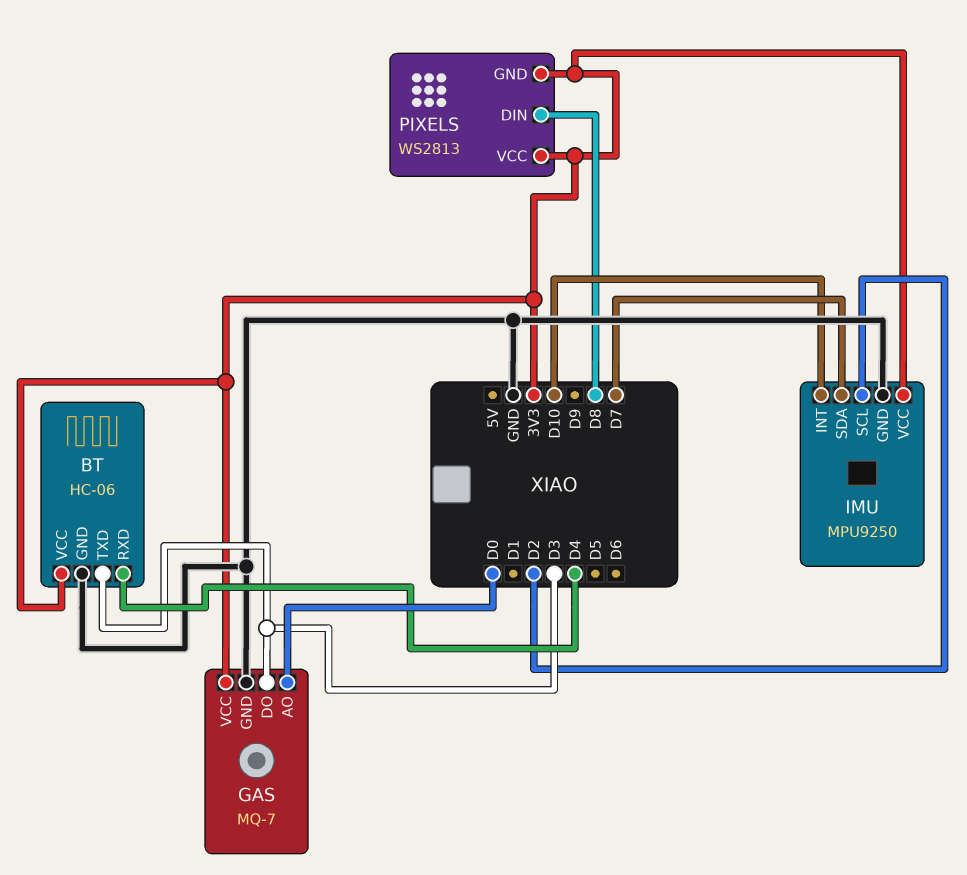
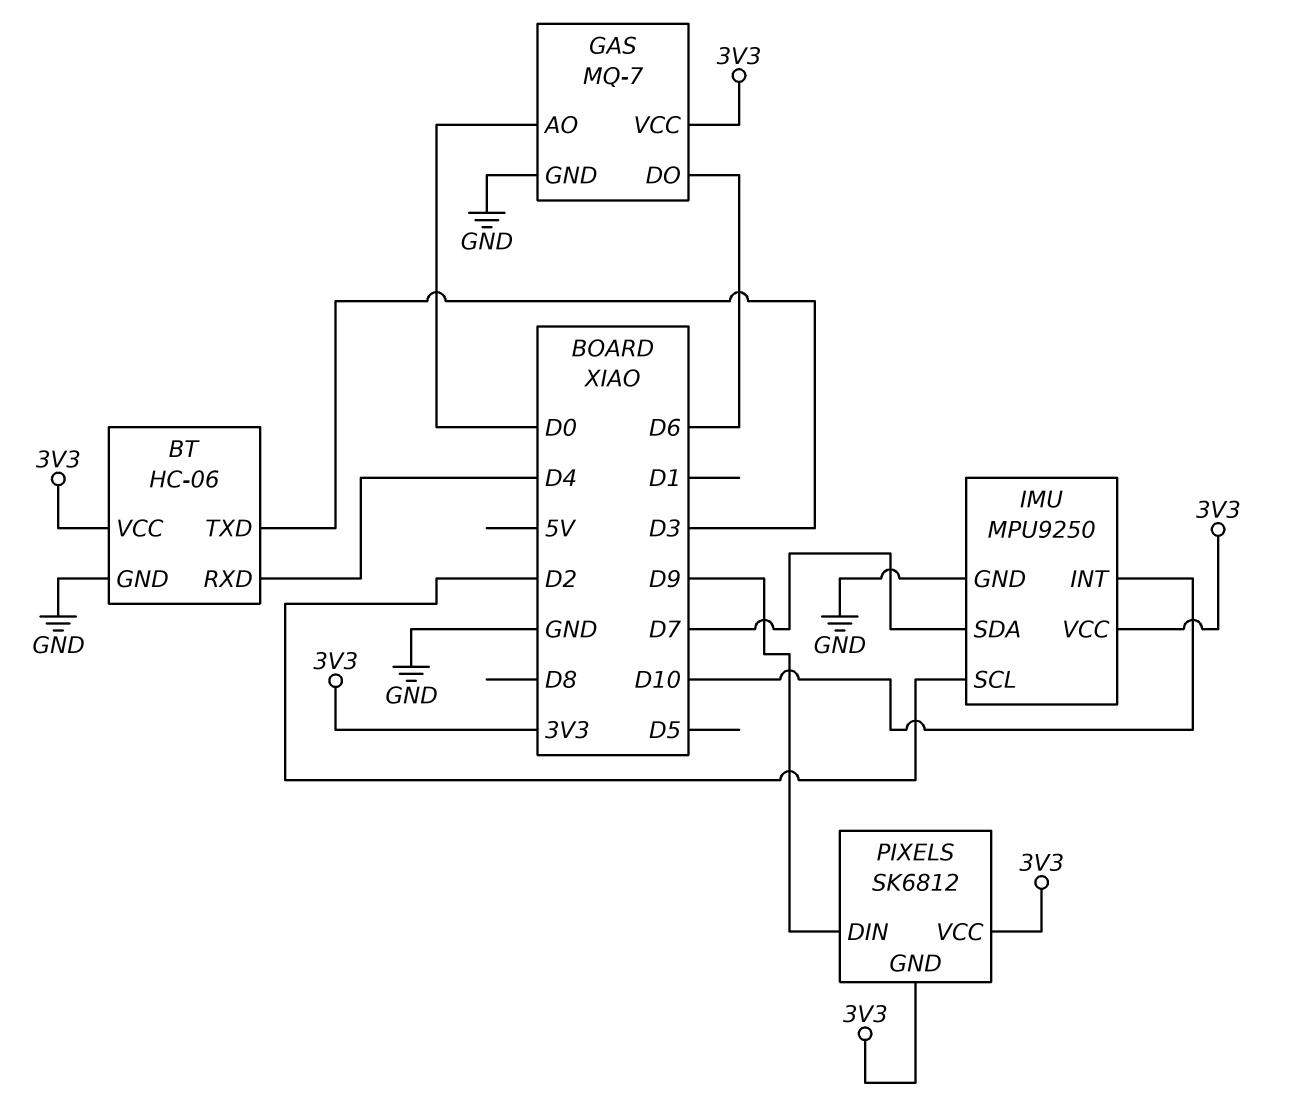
GAS pin DO: D3 -> D6
PIXELS: WS2813 -> SK6812
PIXELS pin DIN: D8 -> D9

